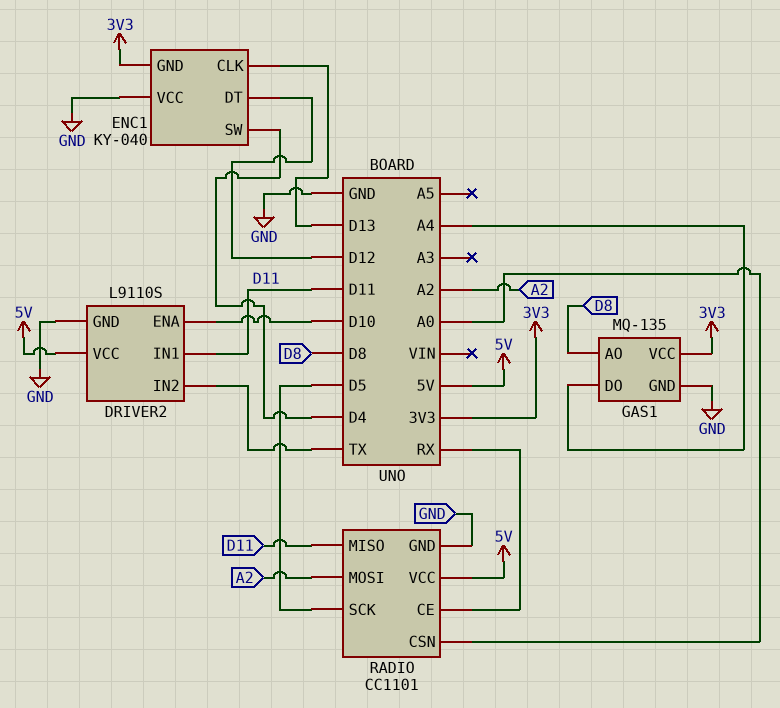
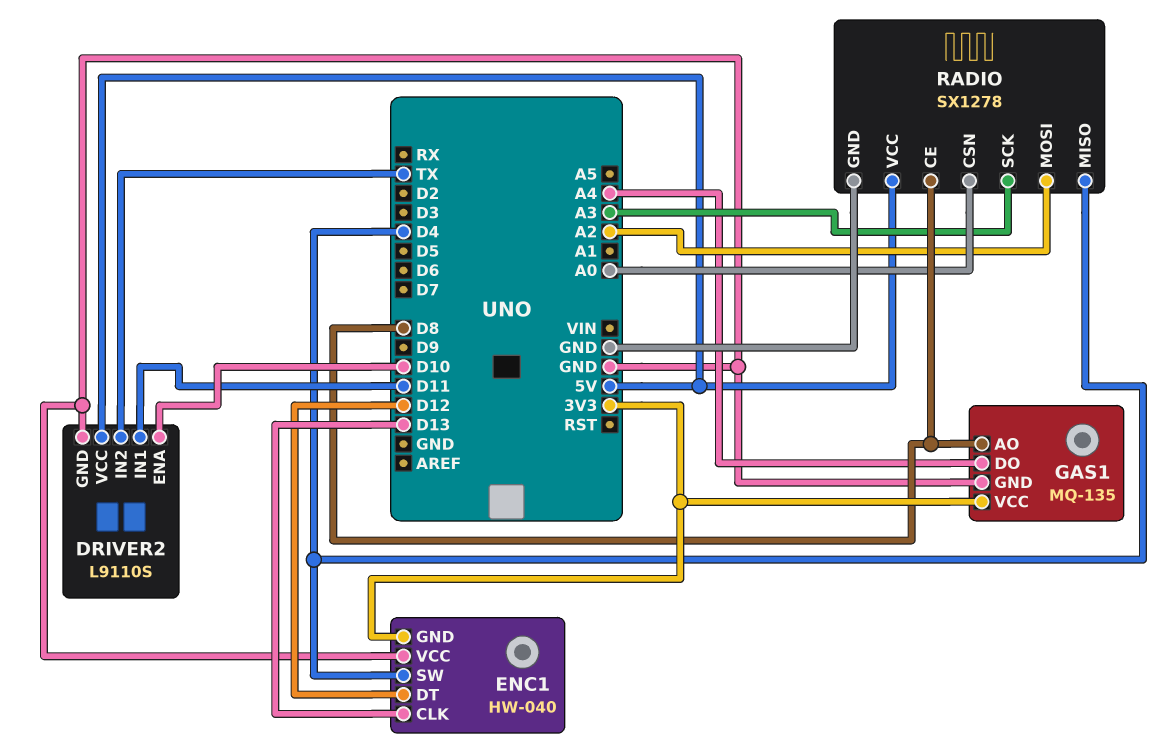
ENC1: KY-040 -> HW-040
RADIO: CC1101 -> SX1278
RADIO pin CE: RX -> D8
RADIO pin MISO: D11 -> D4
RADIO pin SCK: D5 -> A3

